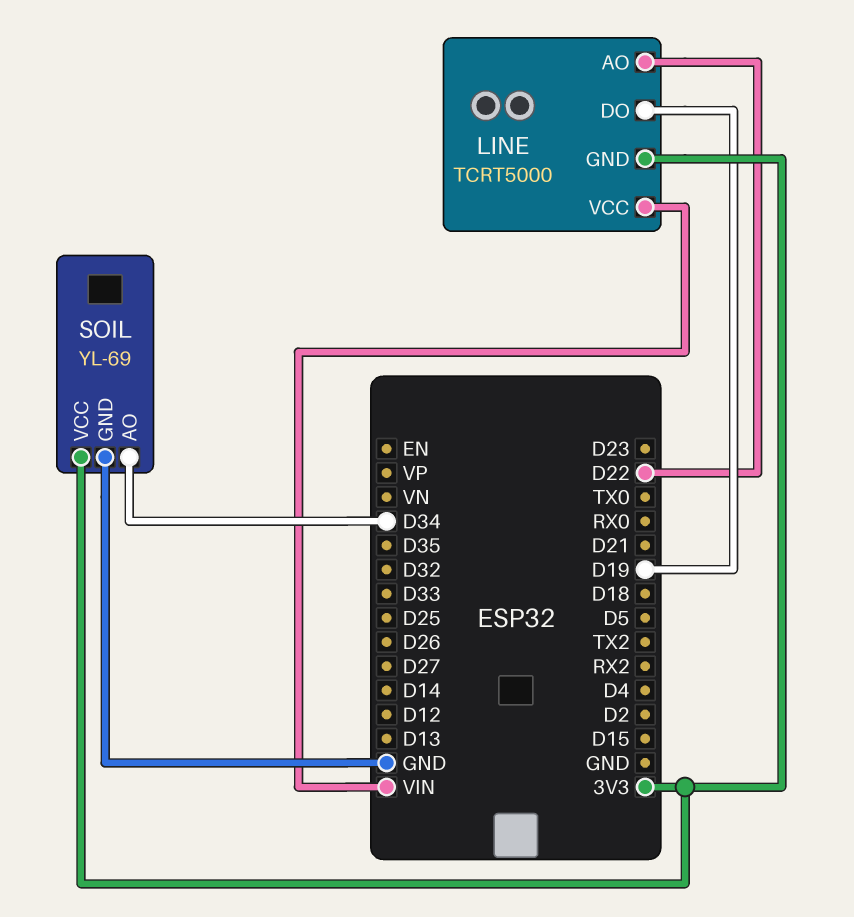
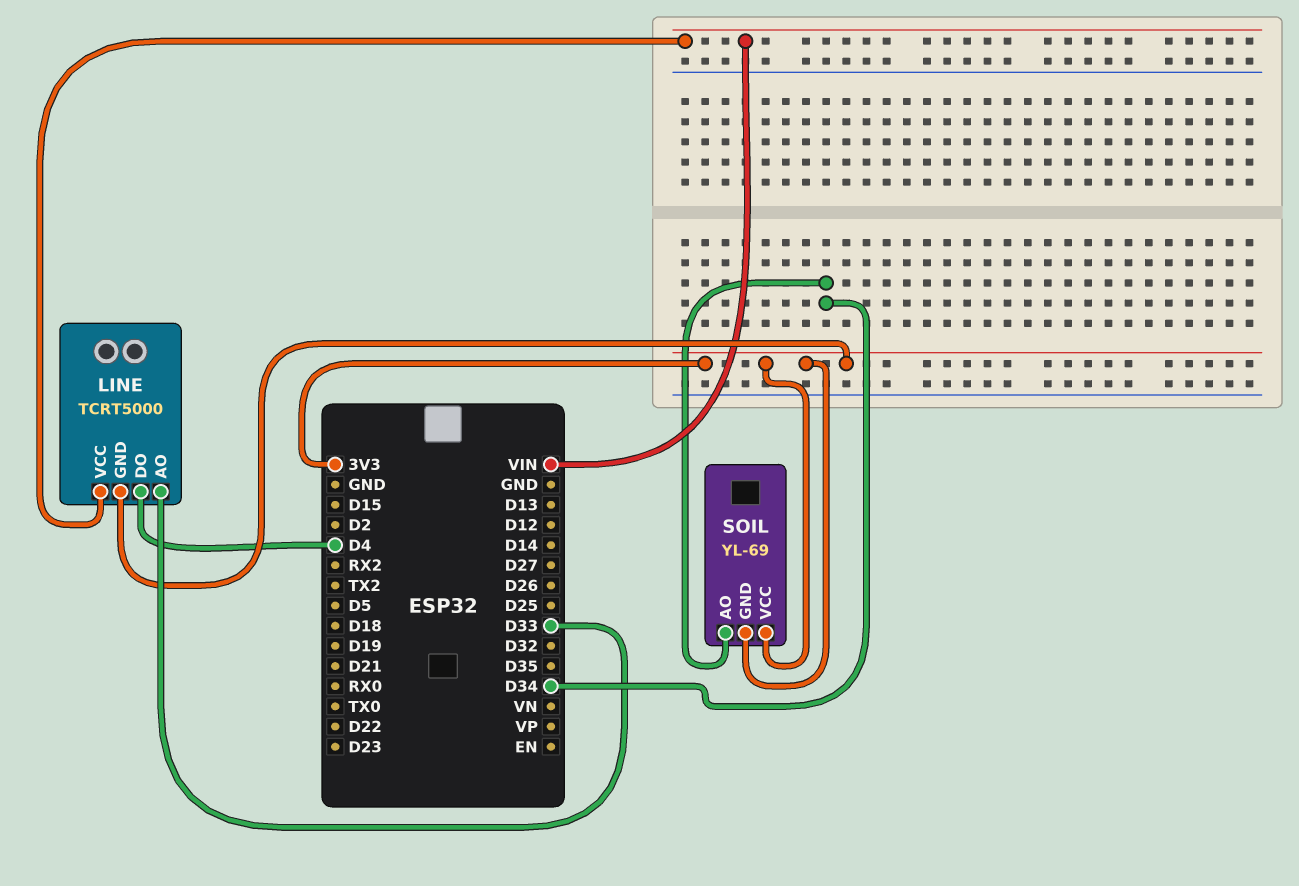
LINE pin AO: D22 -> D33
LINE pin DO: D19 -> D4
SOIL pin GND: GND -> 3V3

